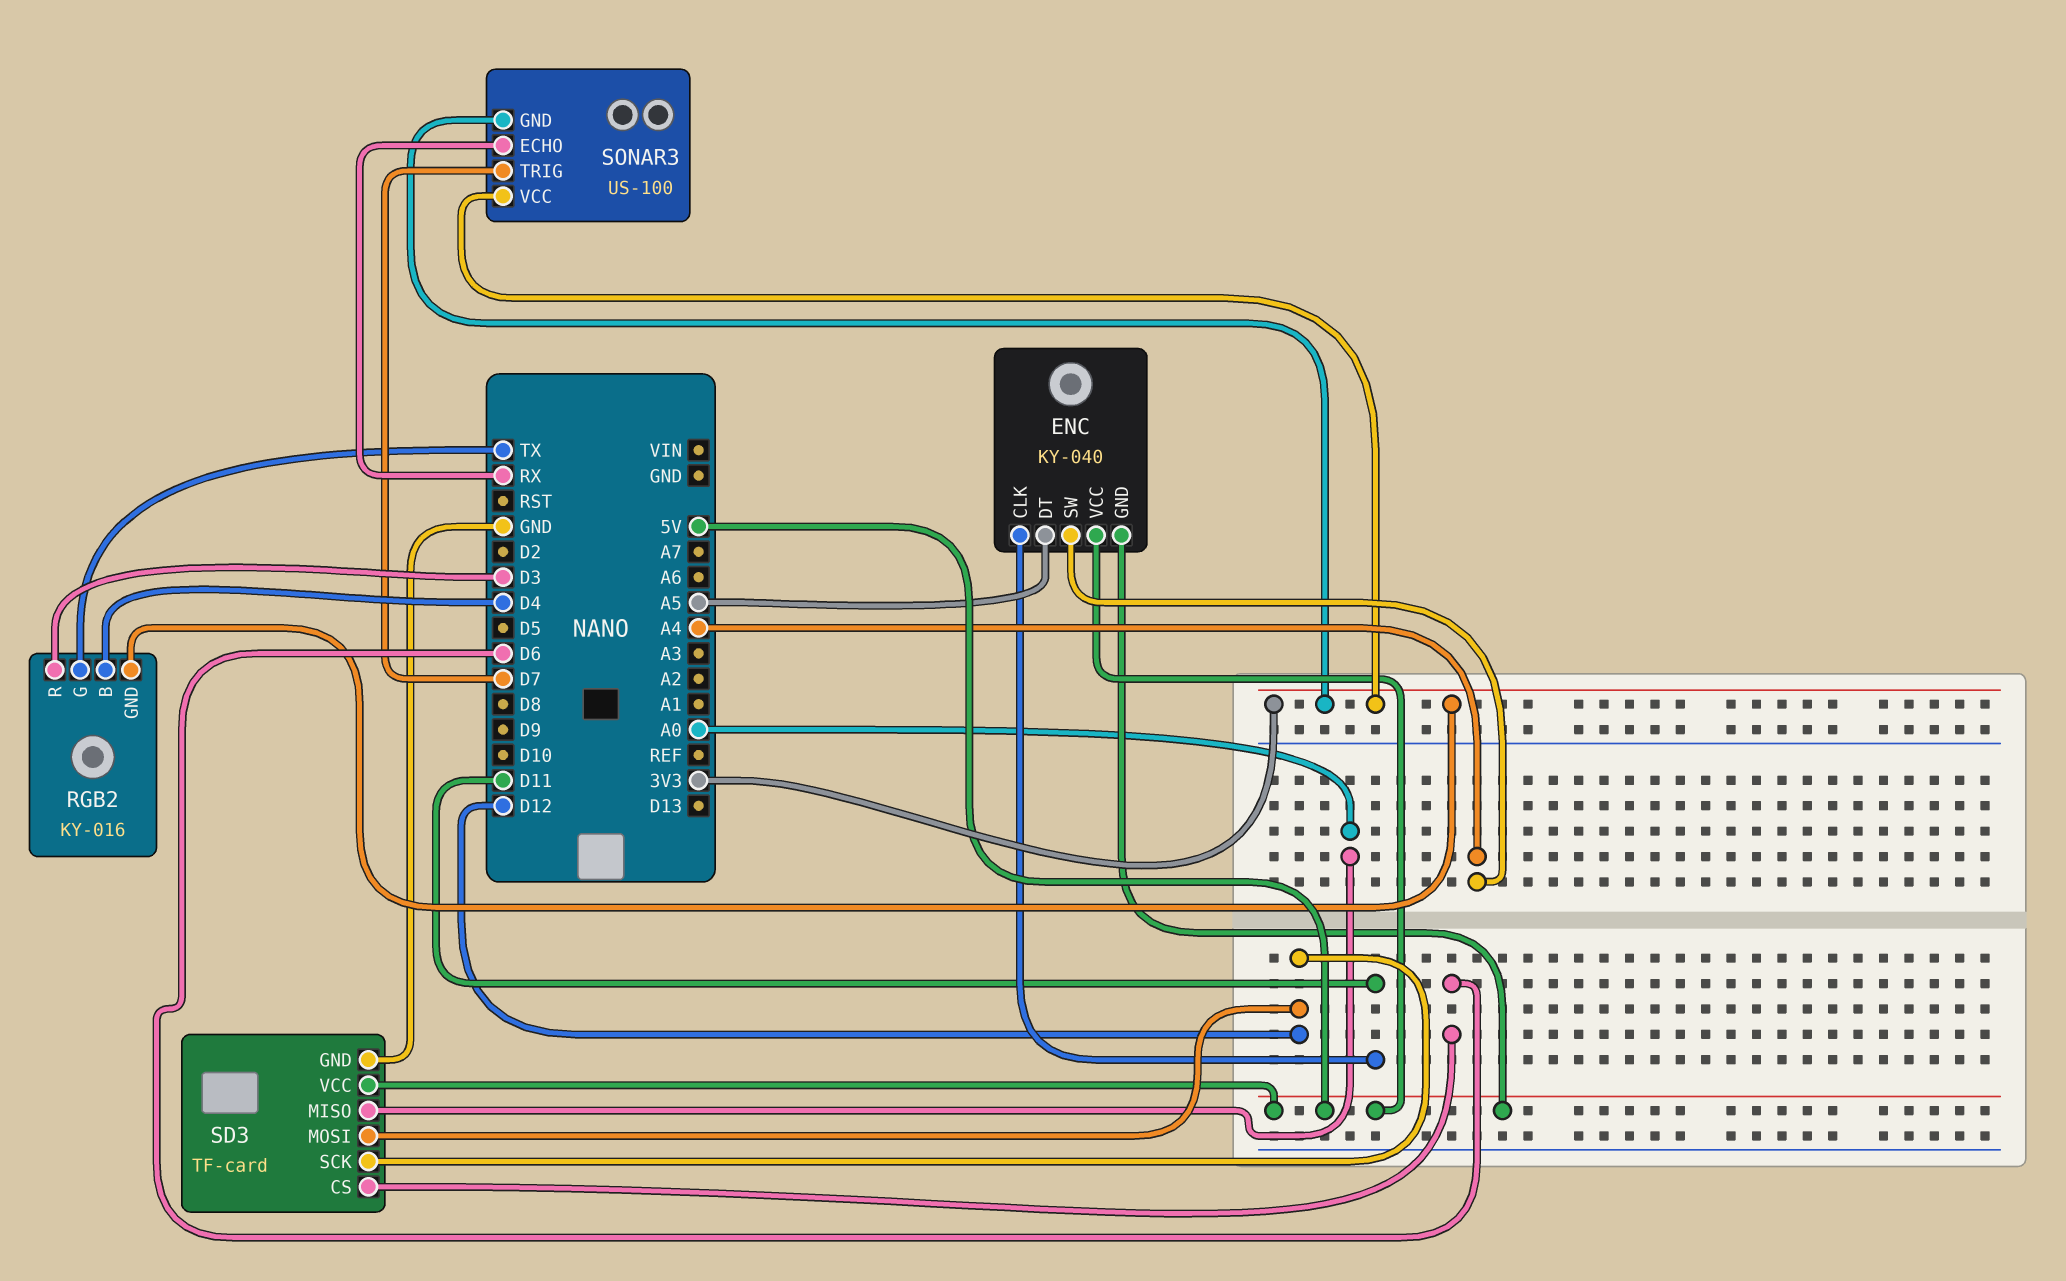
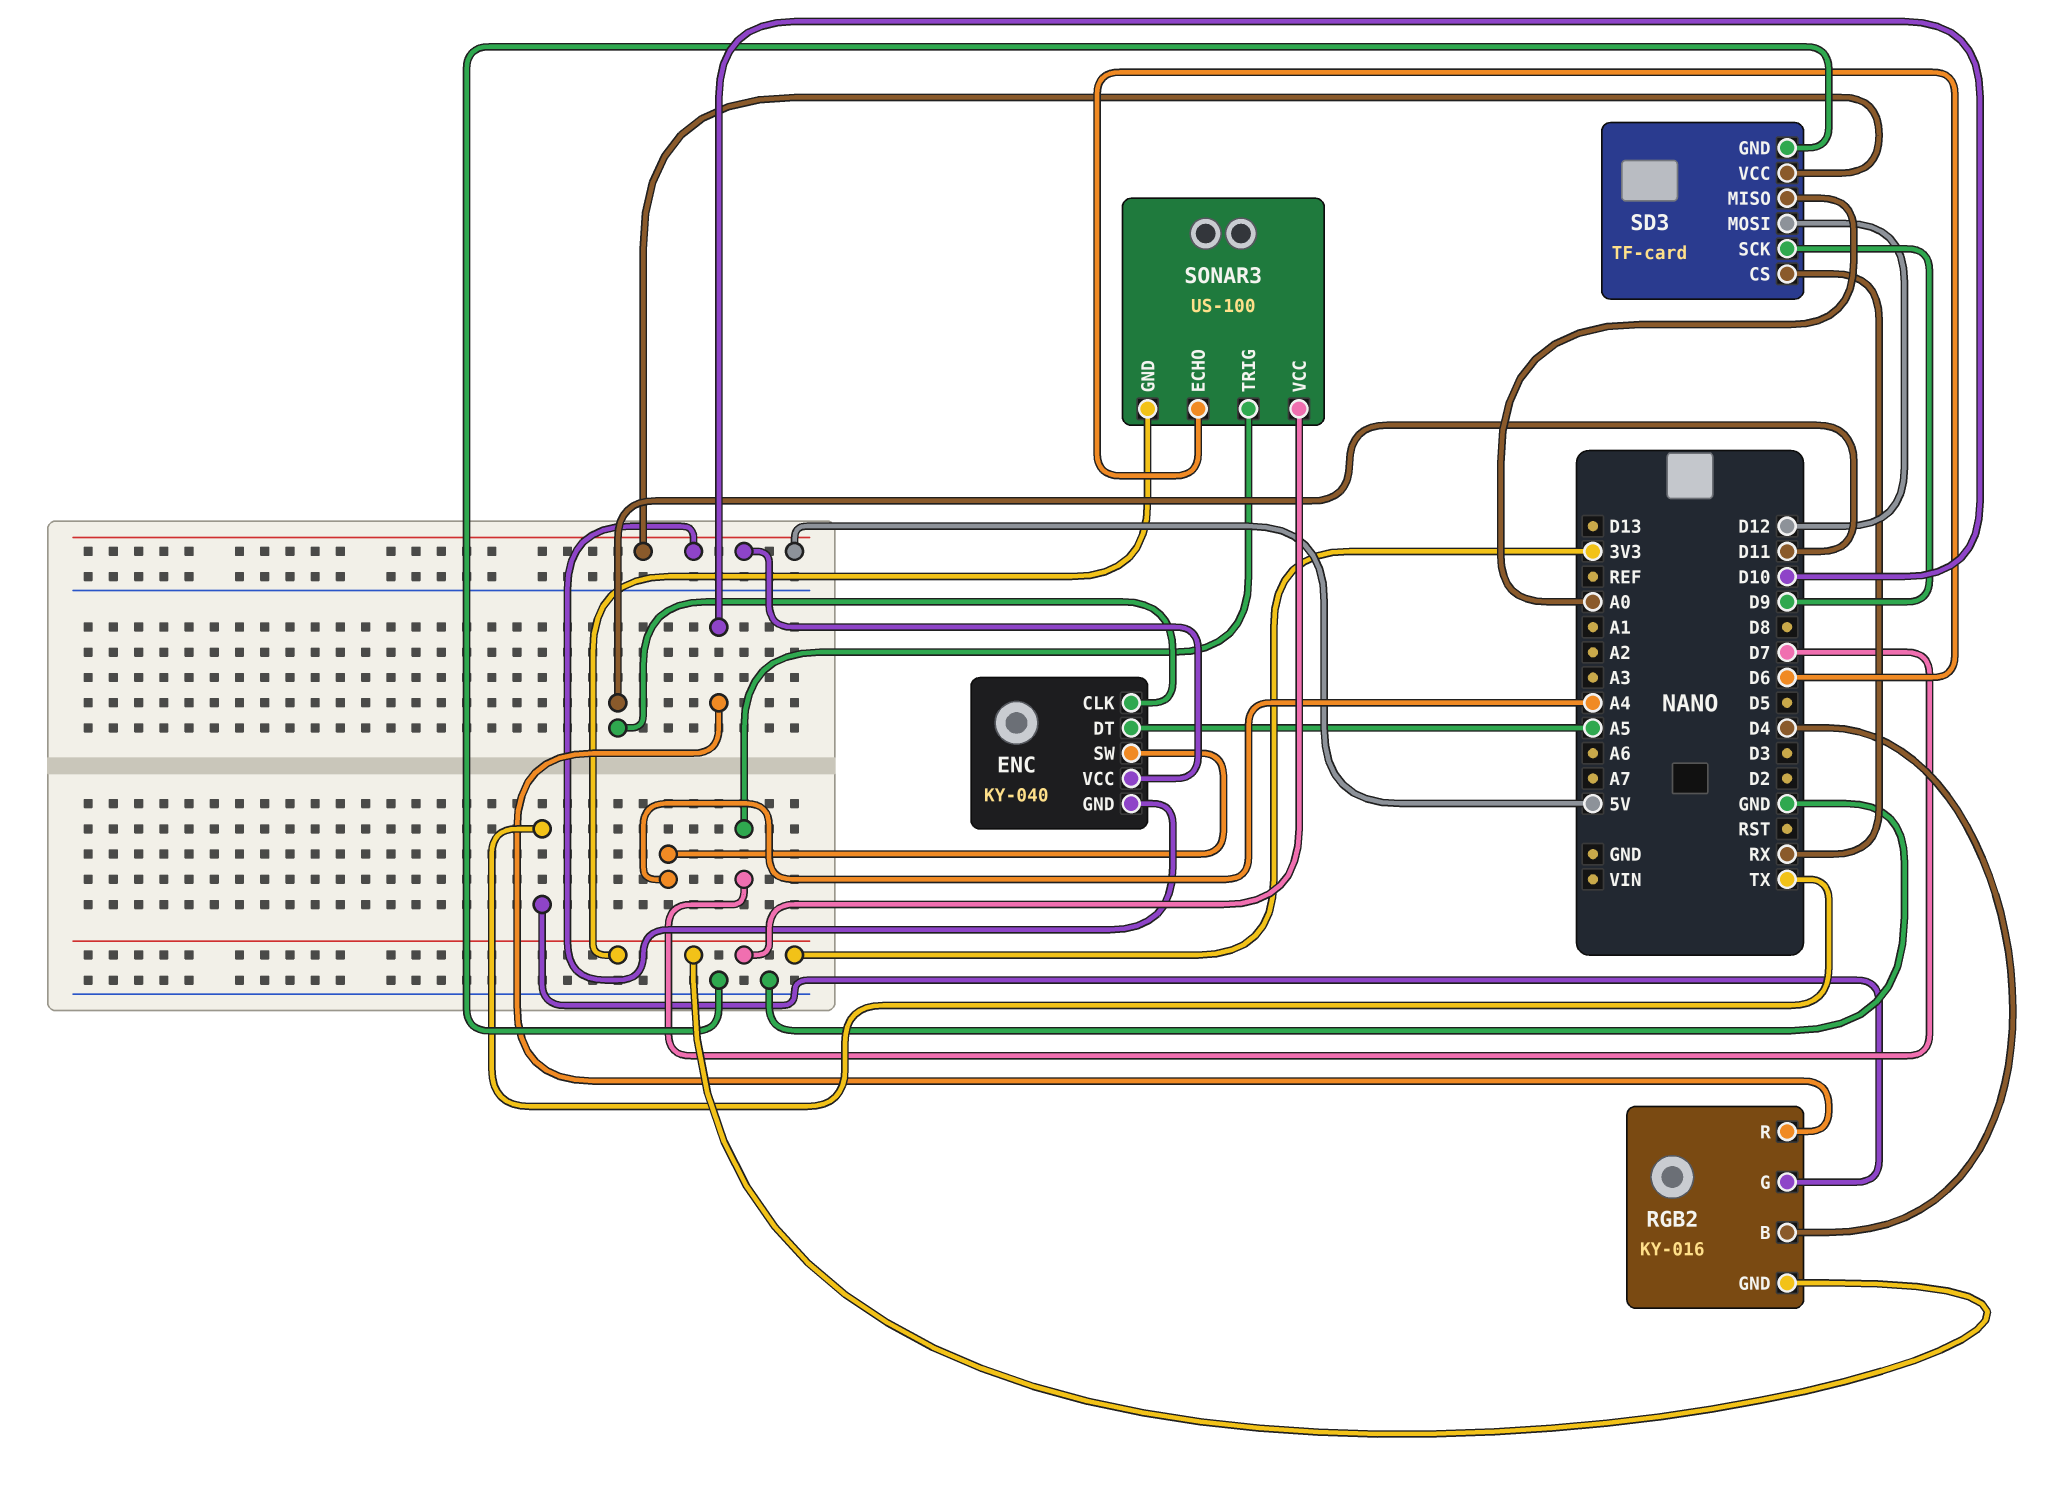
RGB2 pin R: D3 -> D10
SD3 pin CS: D6 -> RX
SD3 pin SCK: D12 -> D9
SONAR3 pin ECHO: RX -> D6

